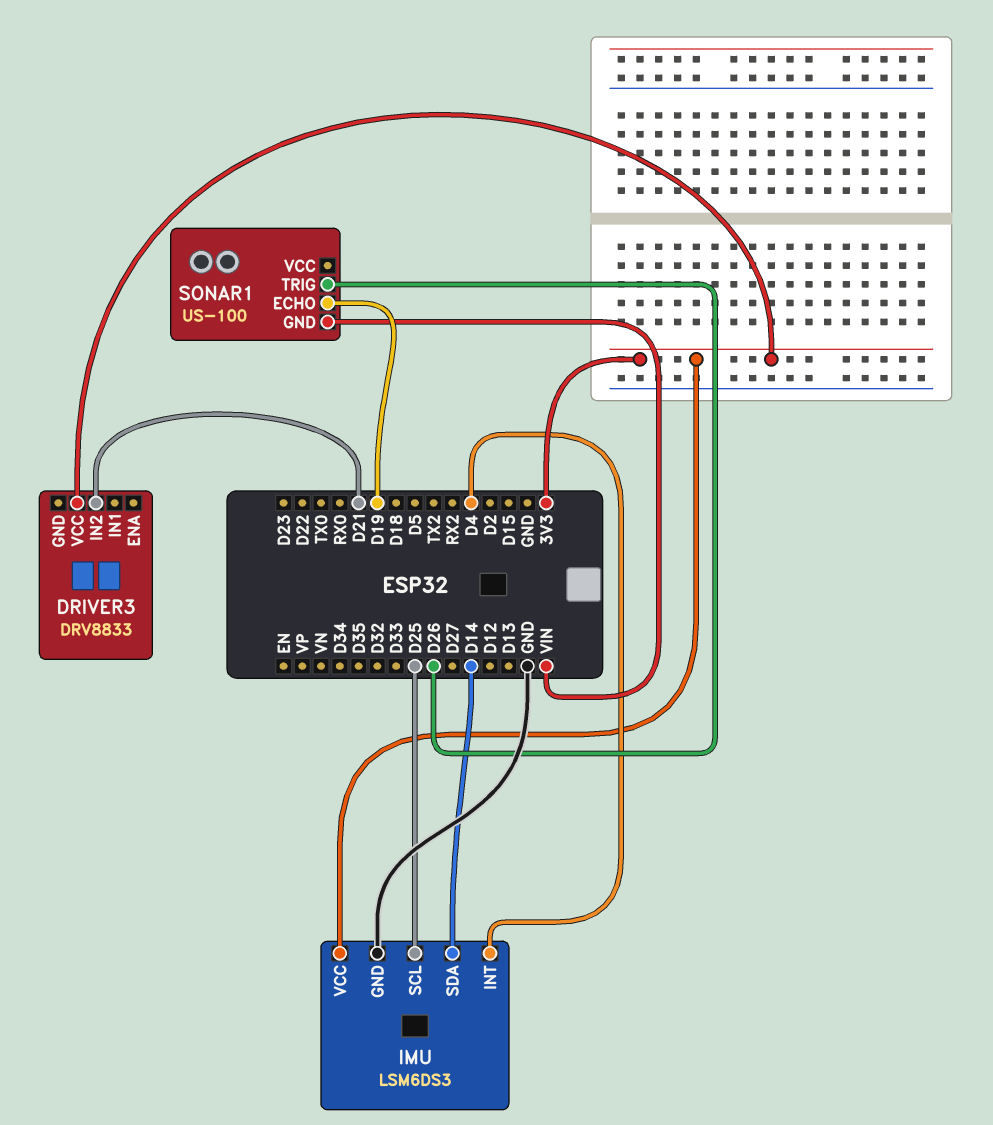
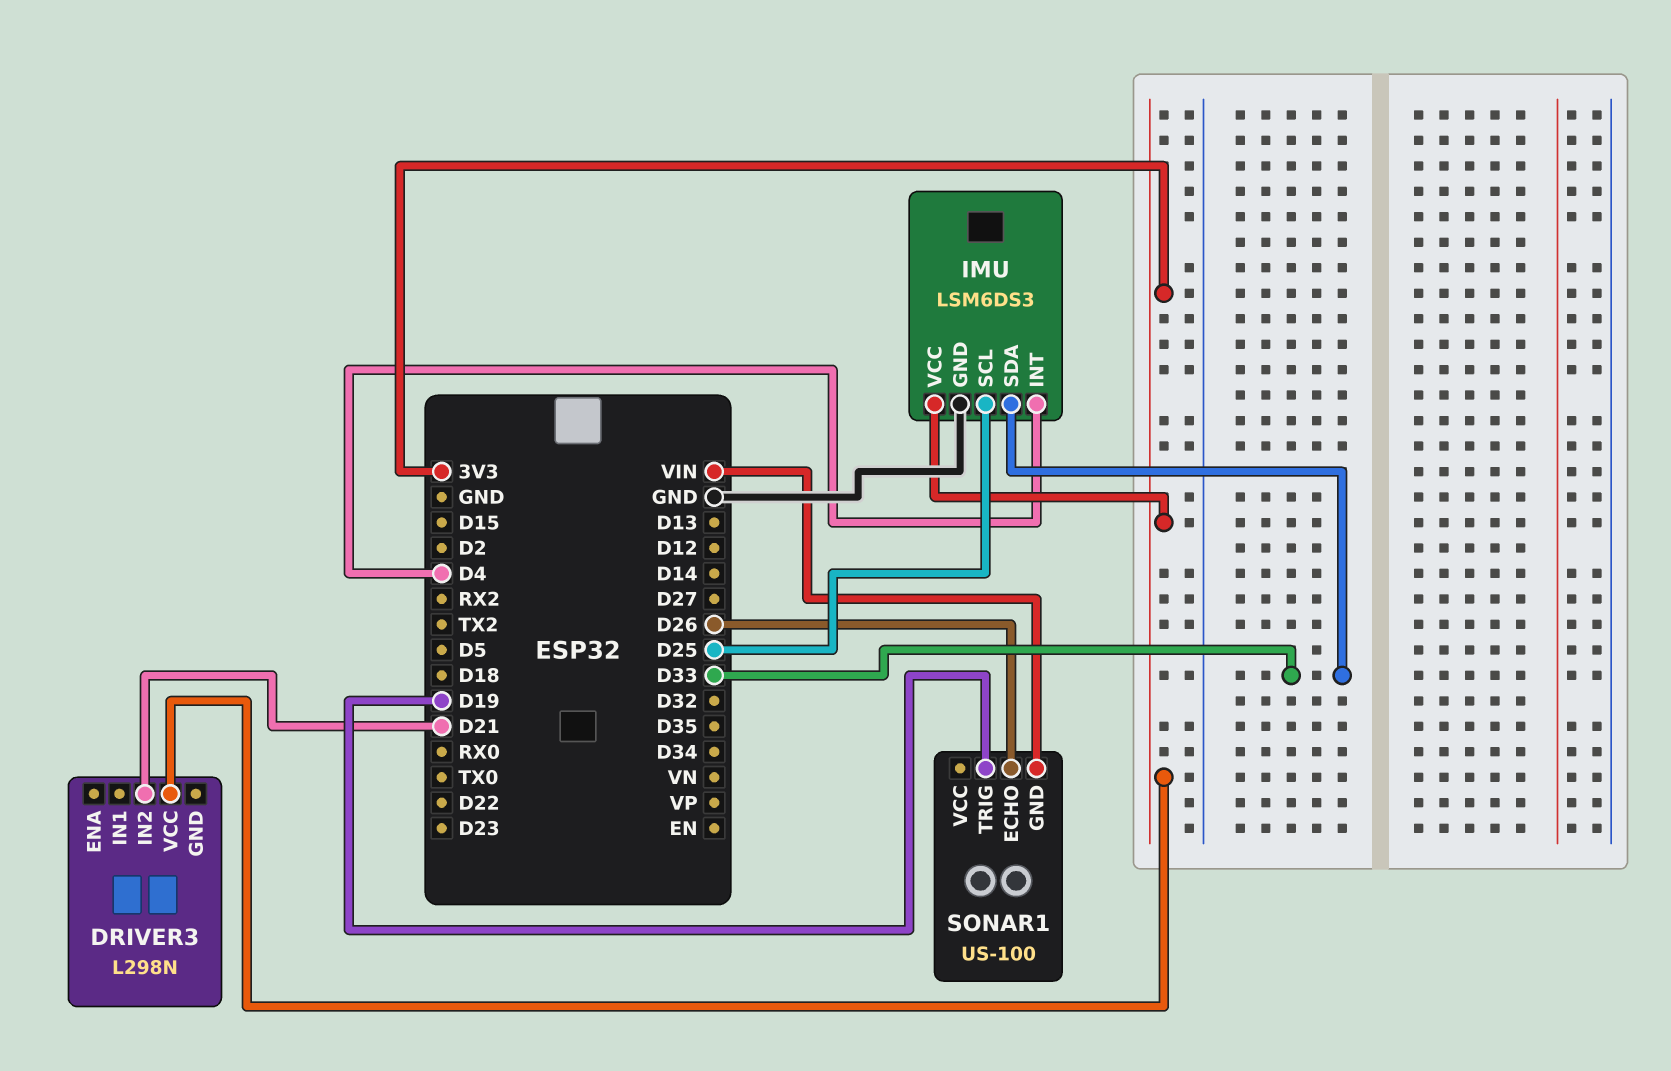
DRIVER3: DRV8833 -> L298N
IMU pin SDA: D14 -> D33
SONAR1 pin ECHO: D19 -> D26
SONAR1 pin TRIG: D26 -> D19

